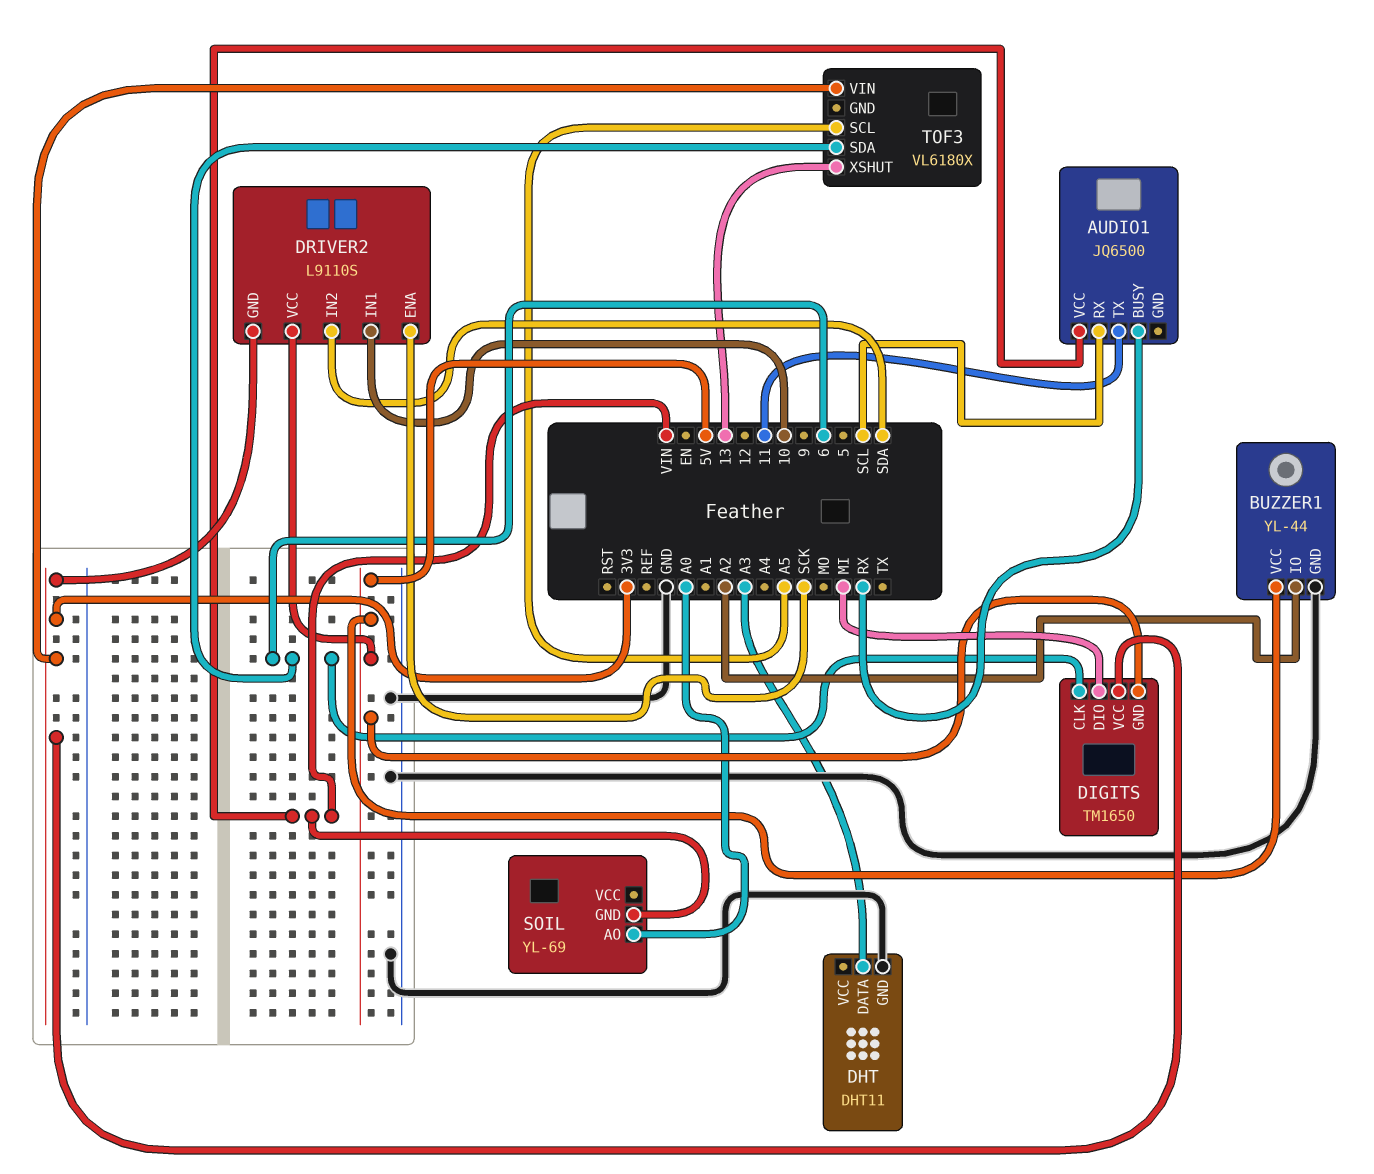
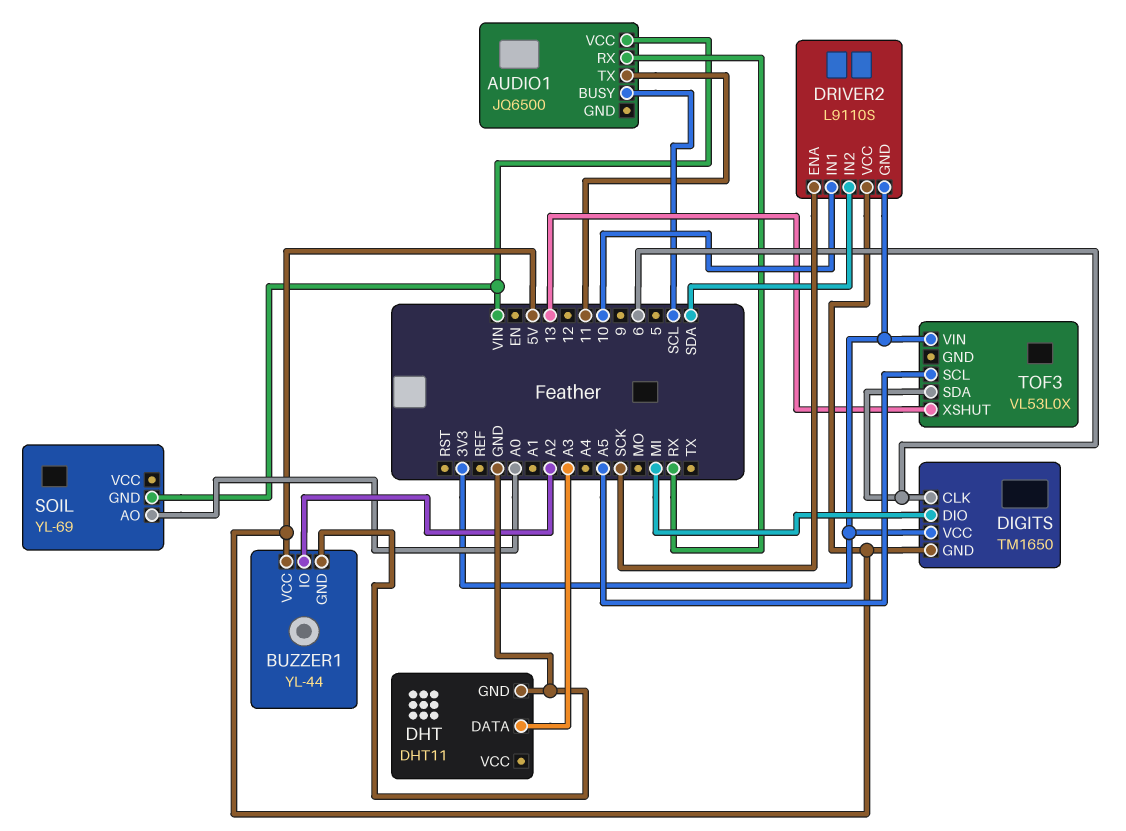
AUDIO1 pin BUSY: RX -> SCL
AUDIO1 pin RX: SCL -> RX
TOF3: VL6180X -> VL53L0X

